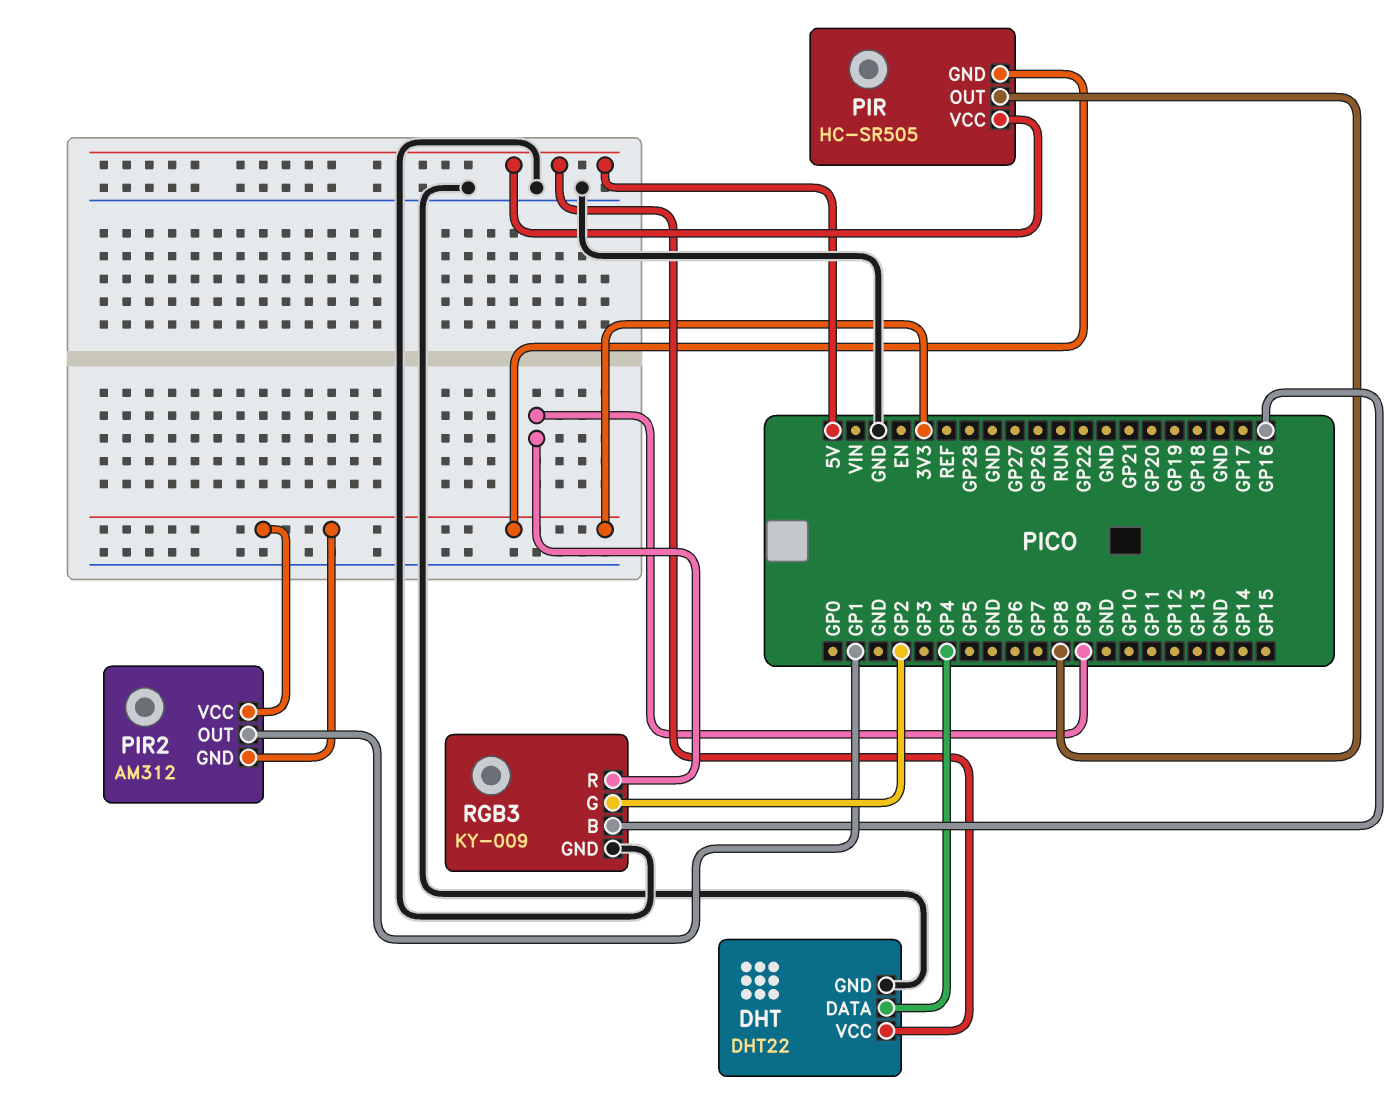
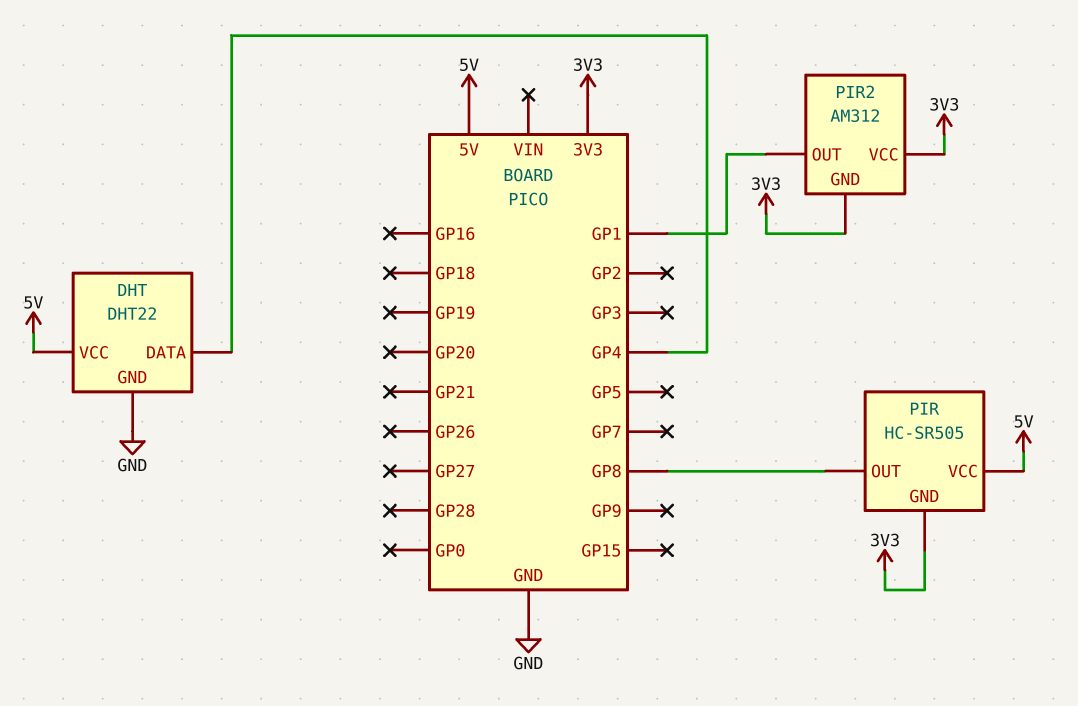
RGB3: KY-009 -> none
RGB3 pin B: GP16 -> none
RGB3 pin G: GP2 -> none
RGB3 pin GND: GND -> none
RGB3 pin R: GP9 -> none

